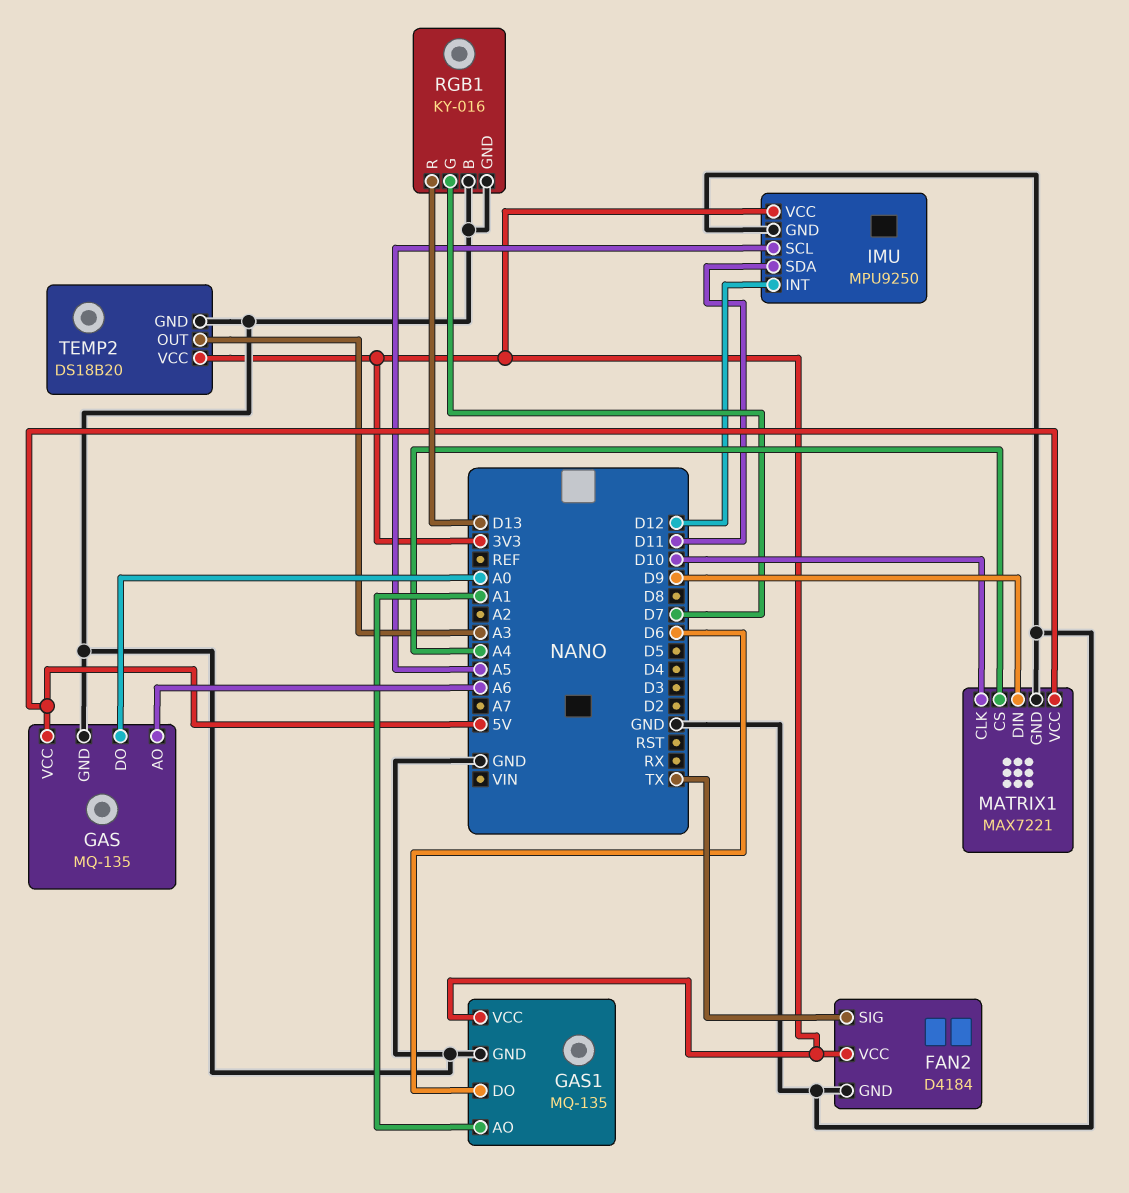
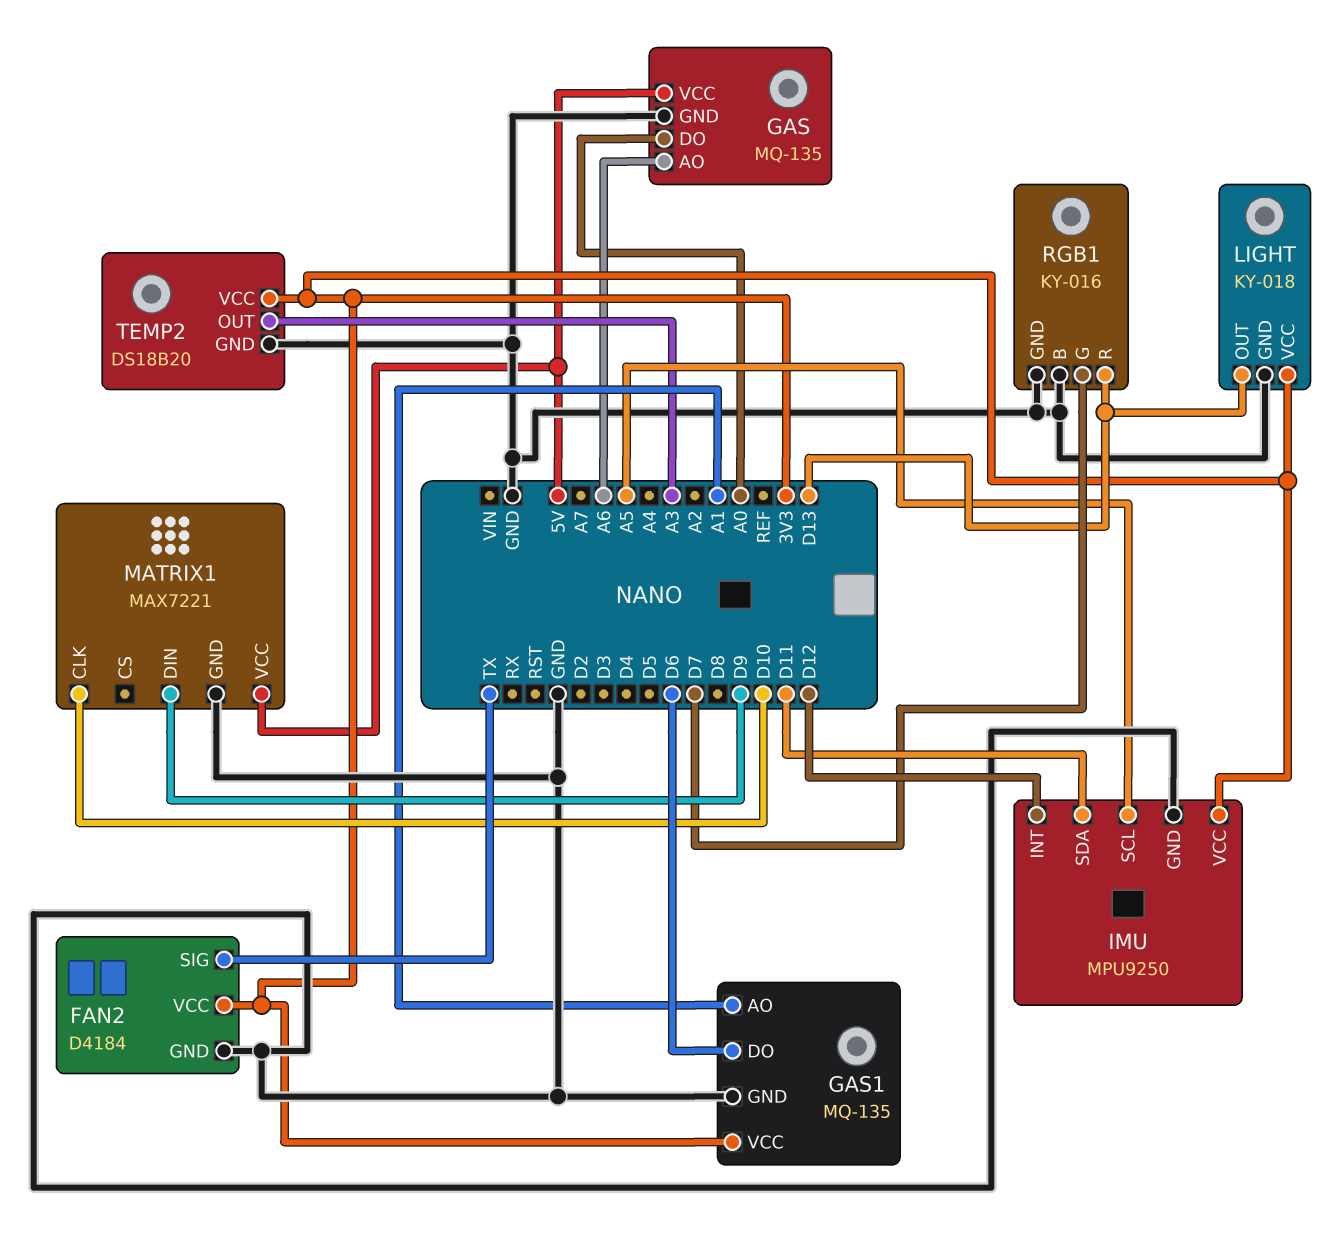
LIGHT: none -> KY-018
LIGHT pin GND: none -> GND
LIGHT pin OUT: none -> D13
LIGHT pin VCC: none -> 3V3
MATRIX1 pin CS: A4 -> none

